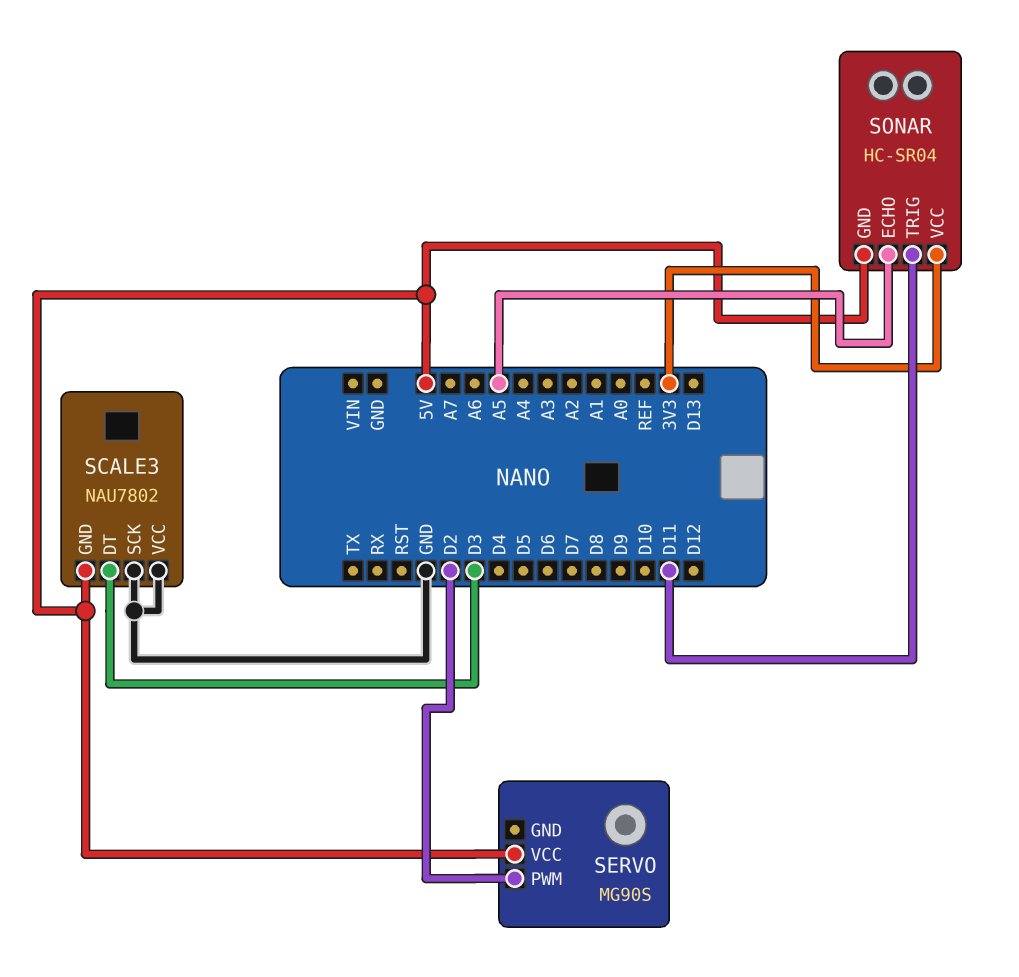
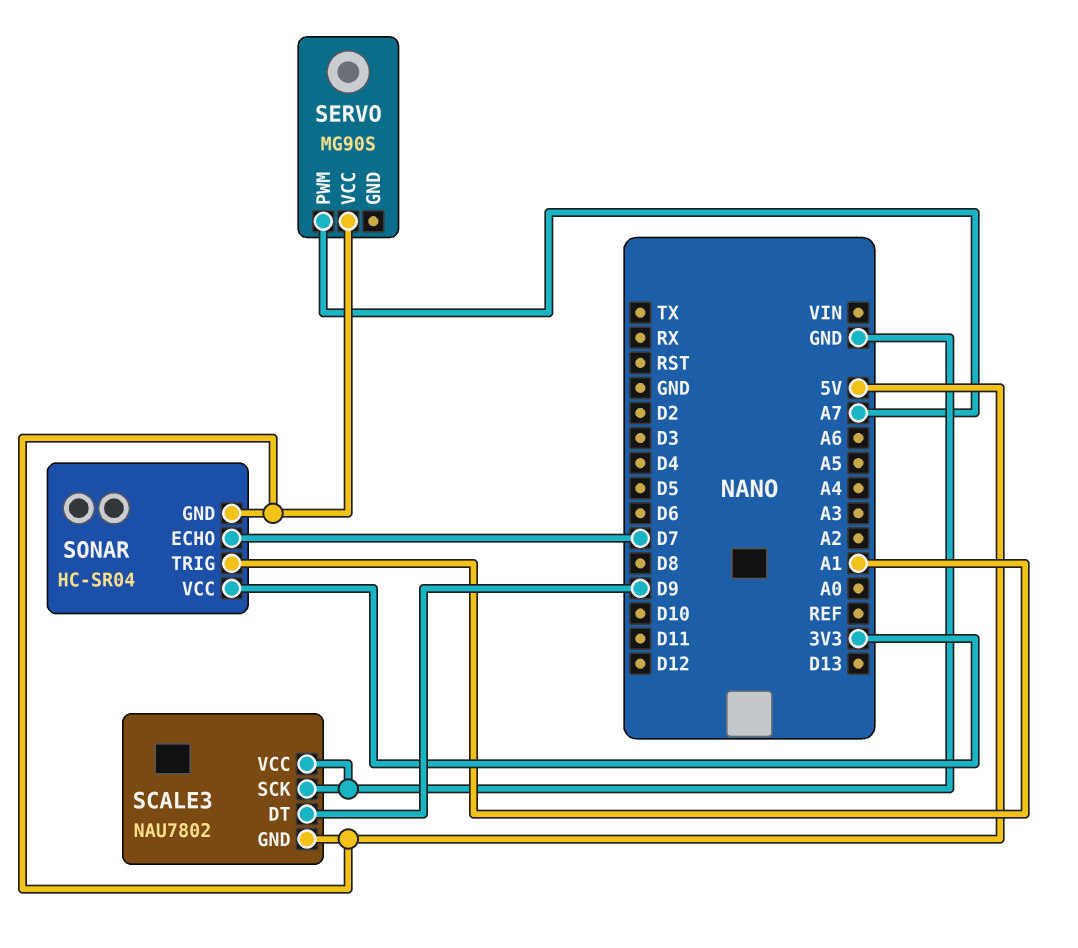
SCALE3 pin DT: D3 -> D9
SERVO pin PWM: D2 -> A7
SONAR pin ECHO: A5 -> D7
SONAR pin TRIG: D11 -> A1

